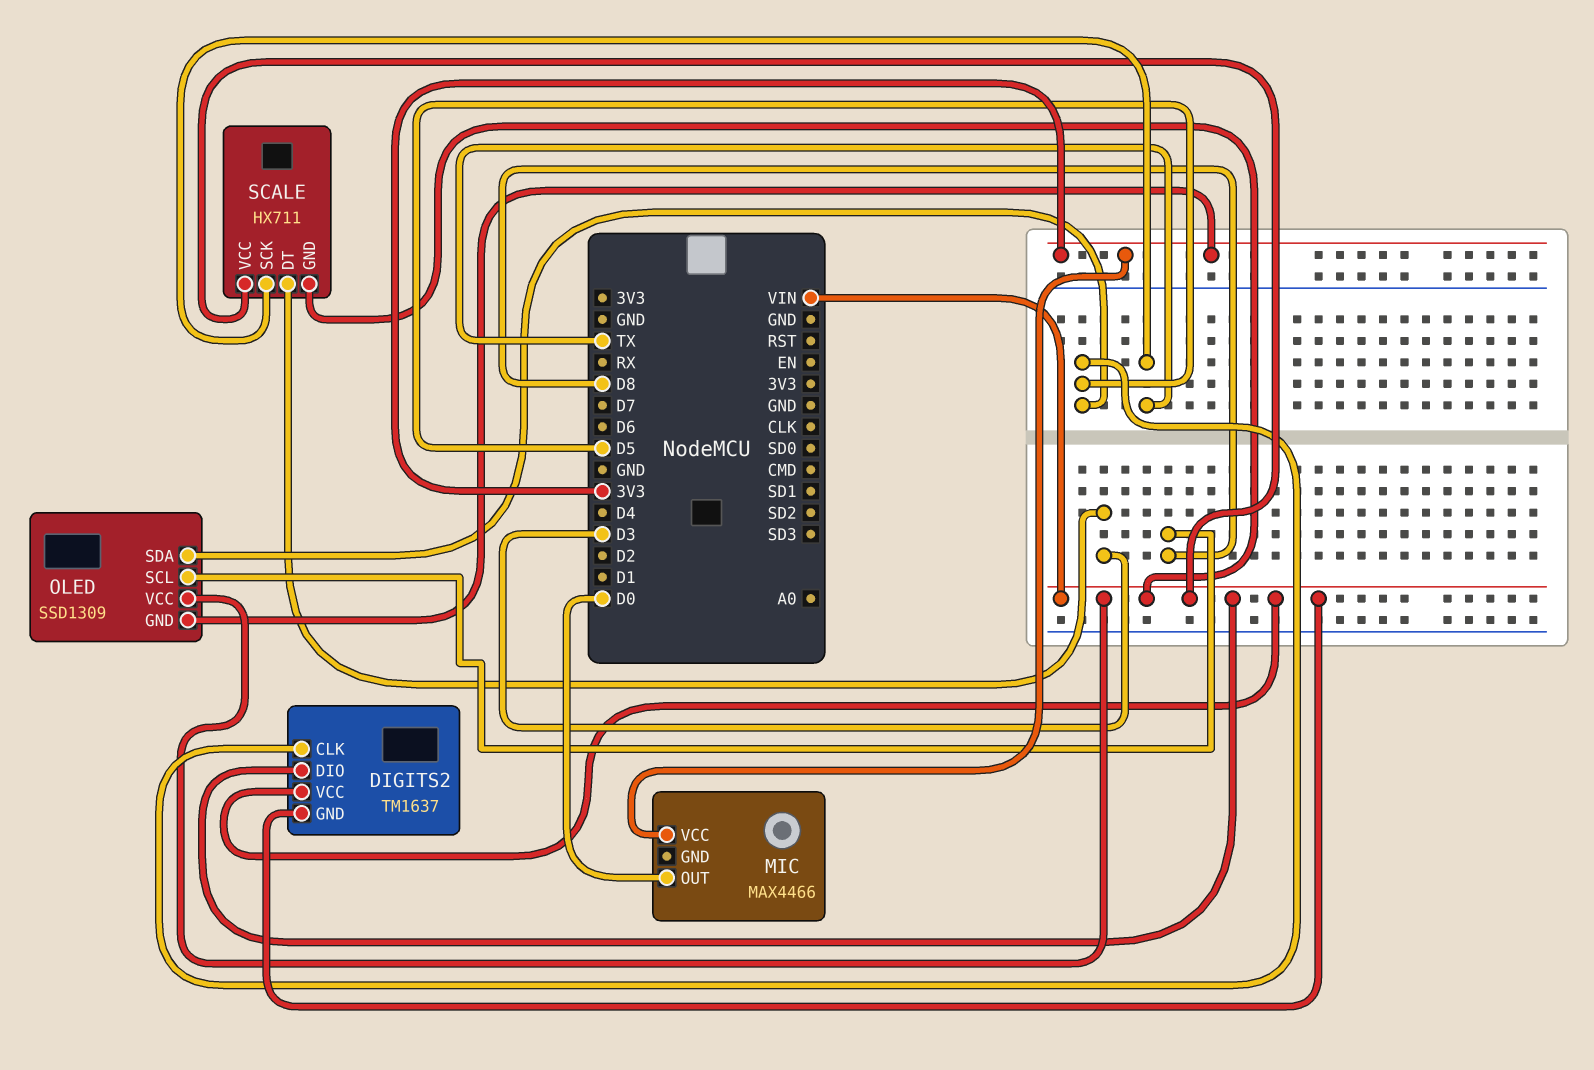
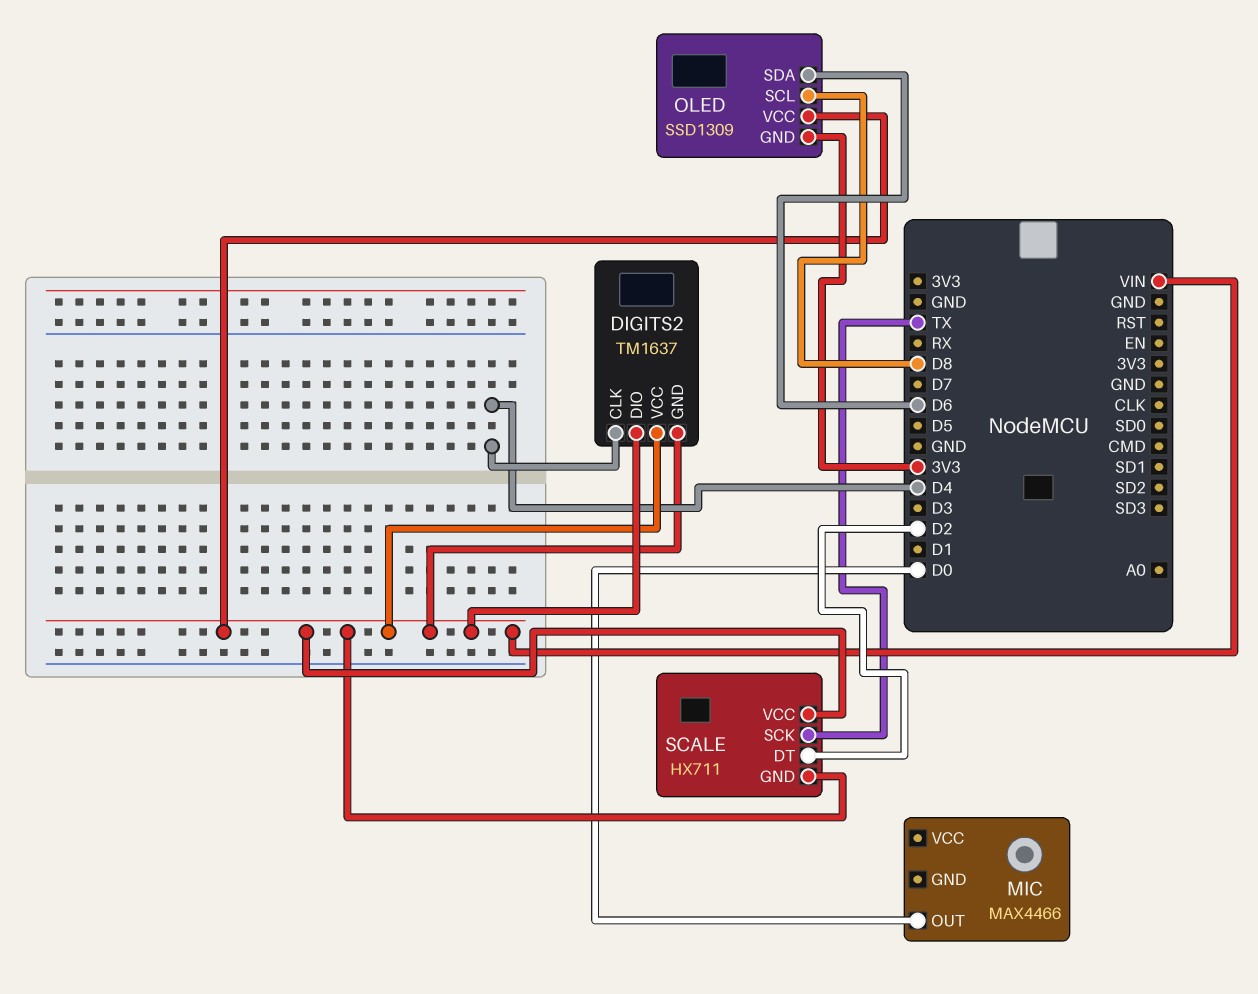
DIGITS2 pin CLK: D5 -> D4
MIC pin VCC: 3V3 -> none
OLED pin SDA: D5 -> D6
SCALE pin DT: D3 -> D2

